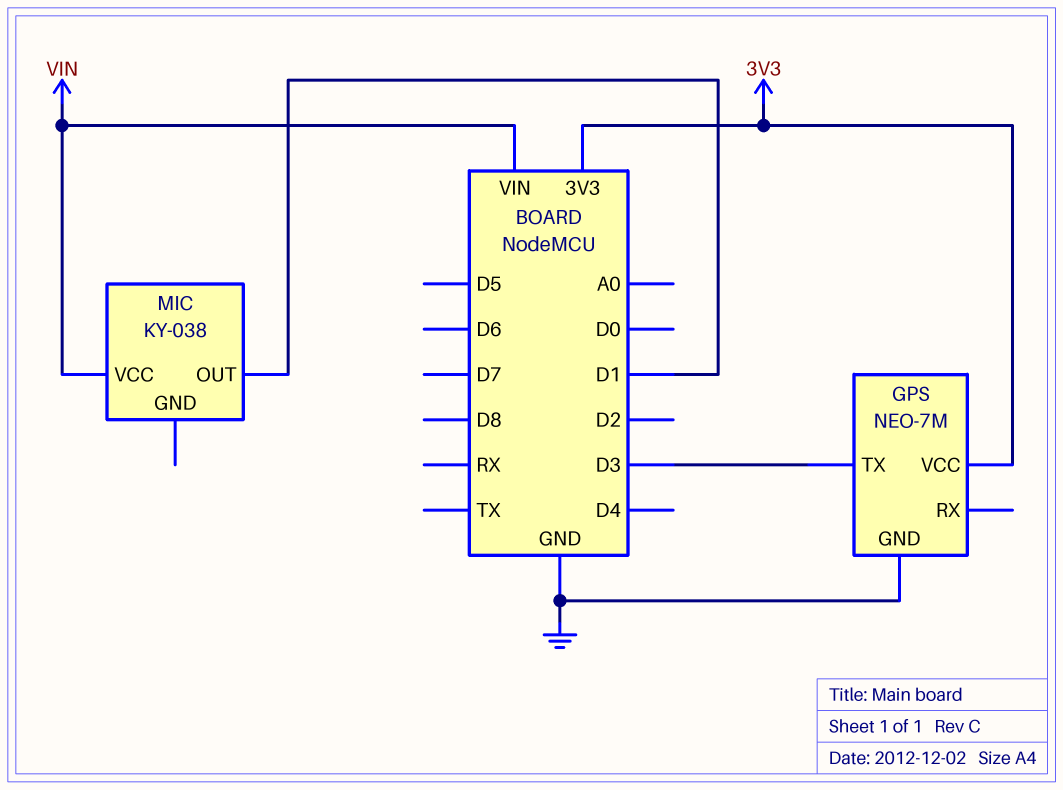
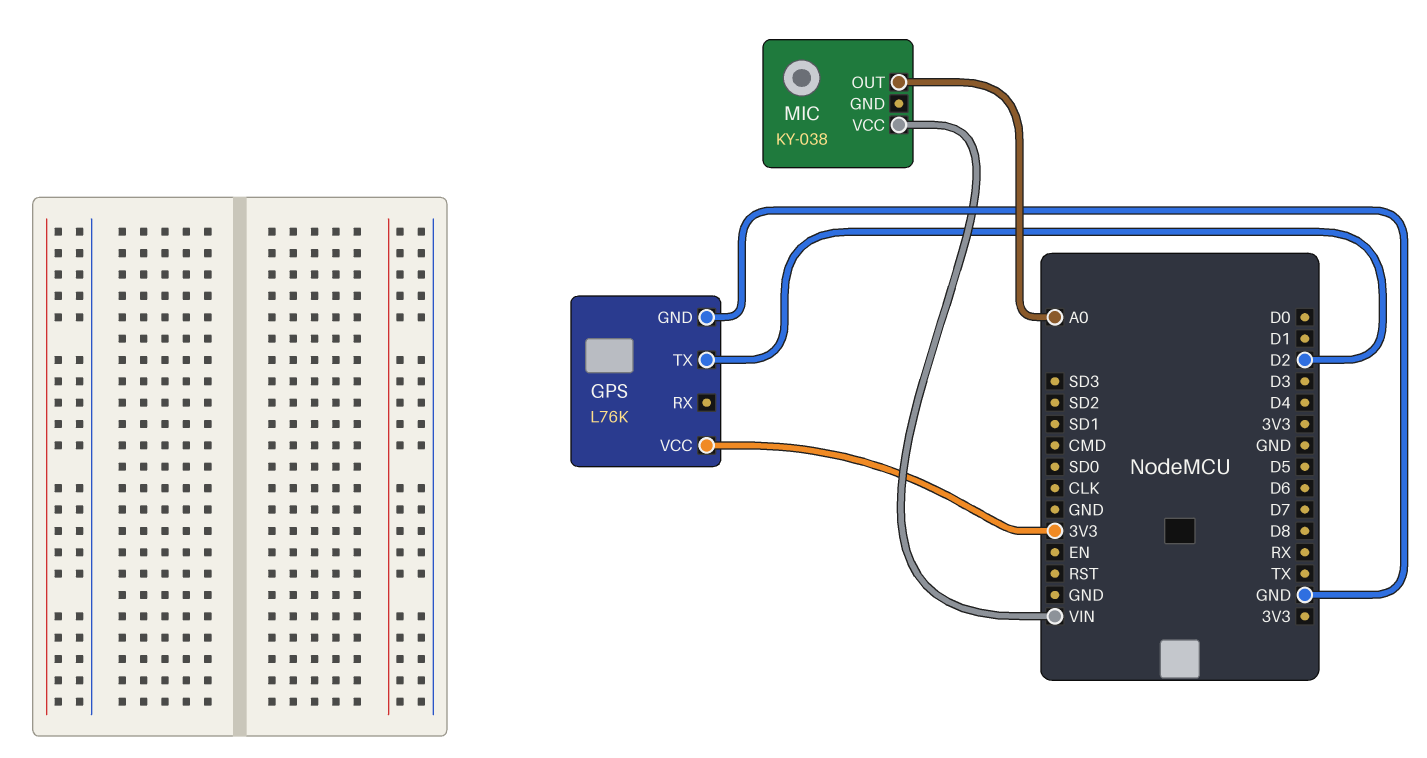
GPS: NEO-7M -> L76K
GPS pin TX: D3 -> D2
MIC pin OUT: D1 -> A0

